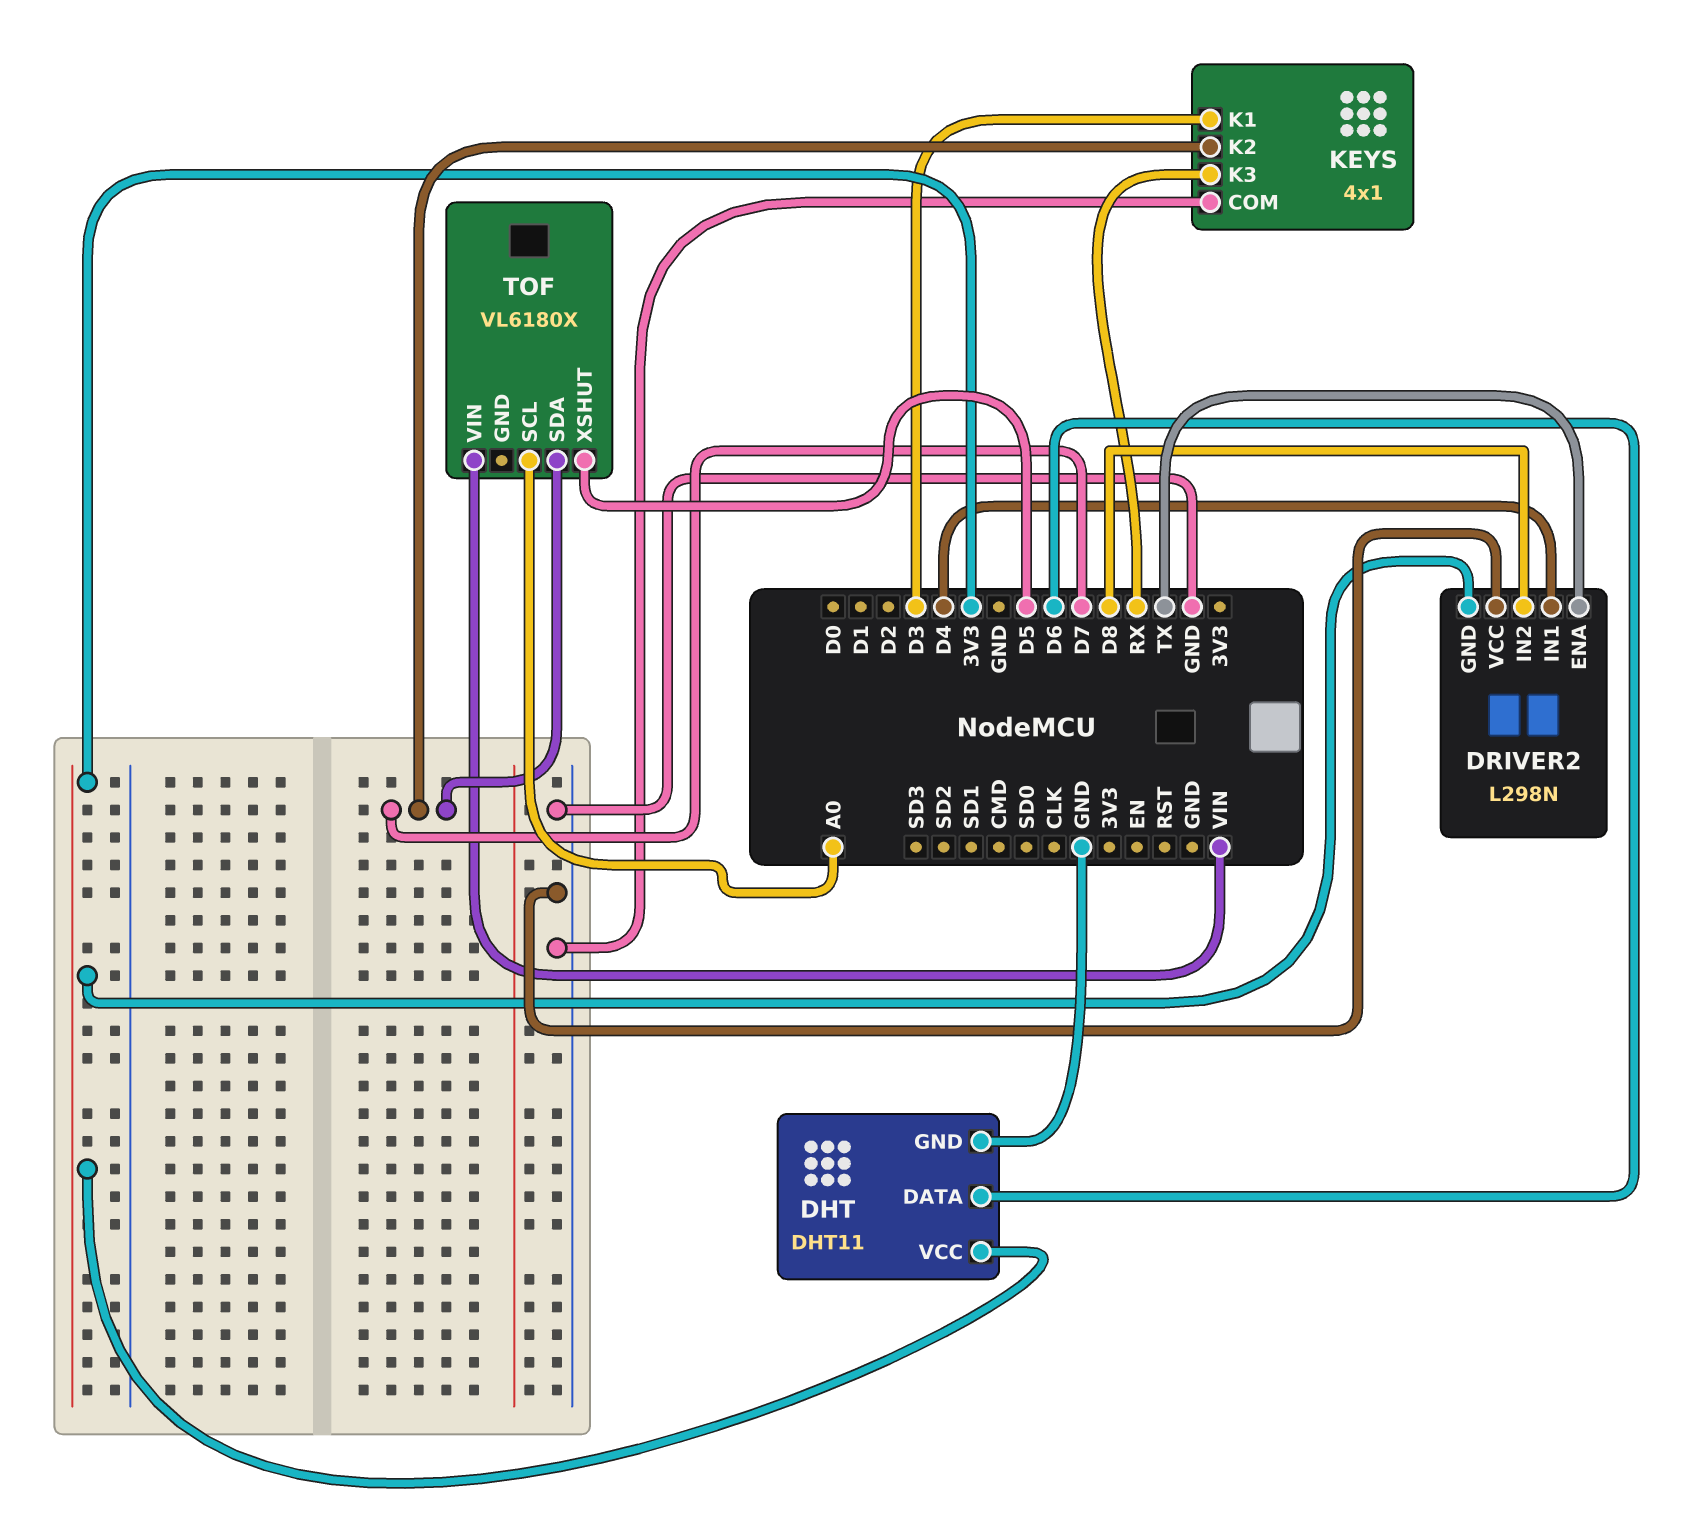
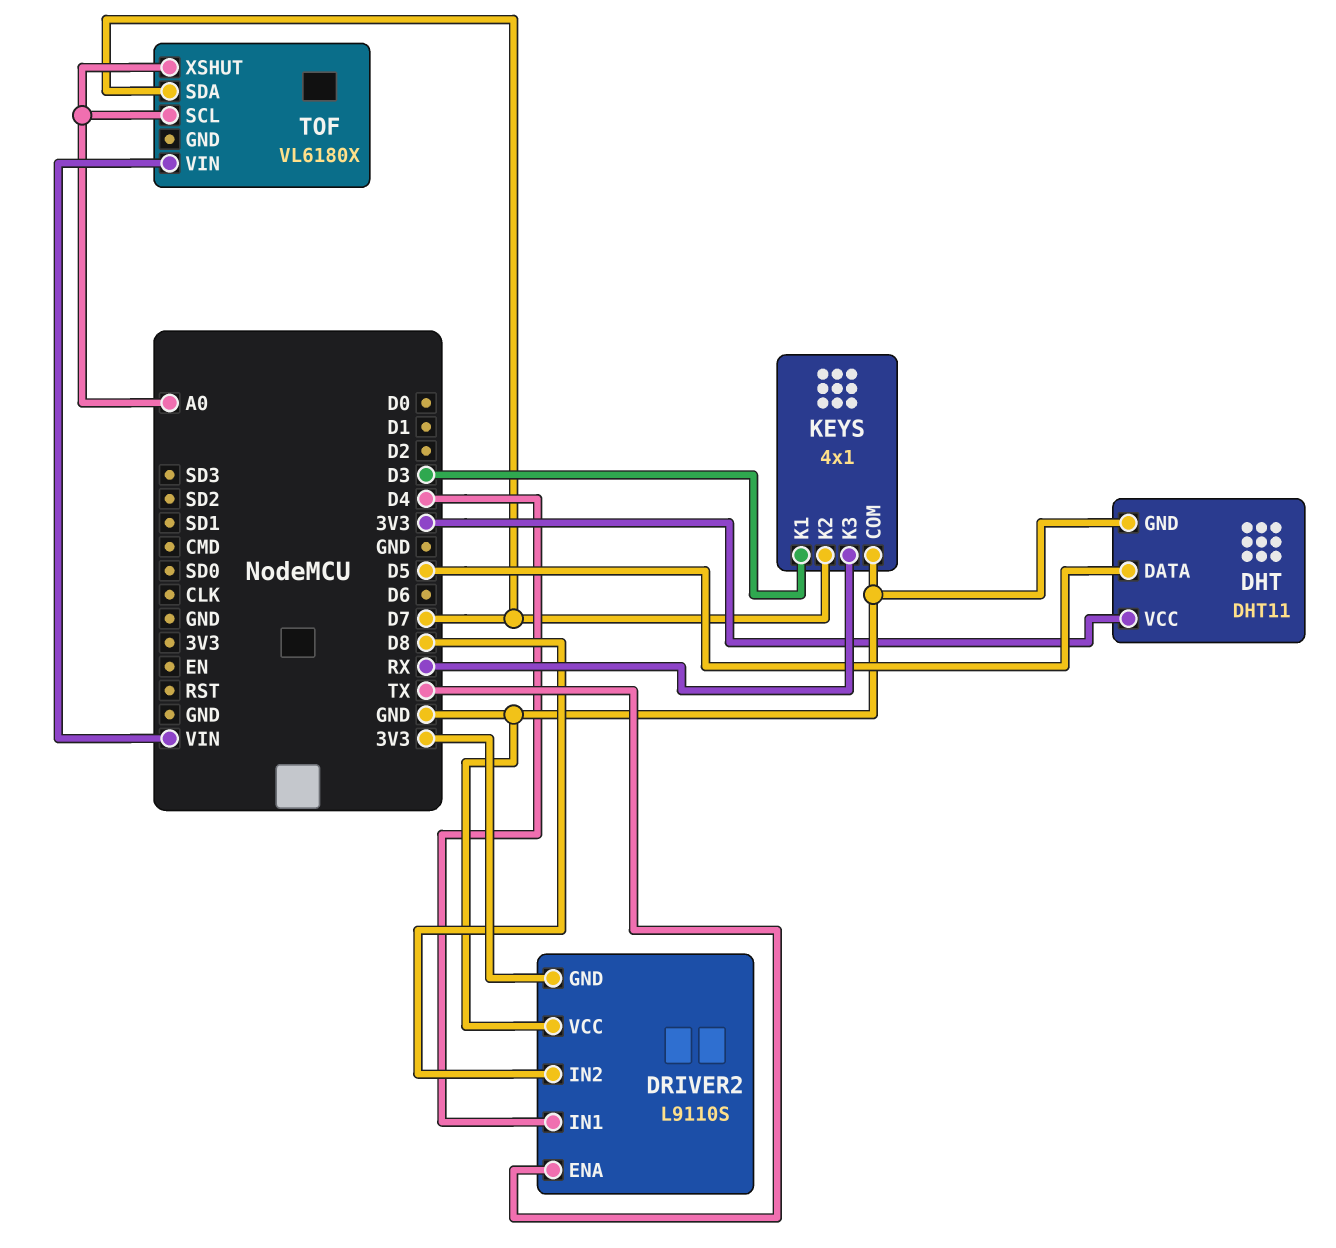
DHT pin DATA: D6 -> D5
DRIVER2: L298N -> L9110S
TOF pin XSHUT: D5 -> A0

